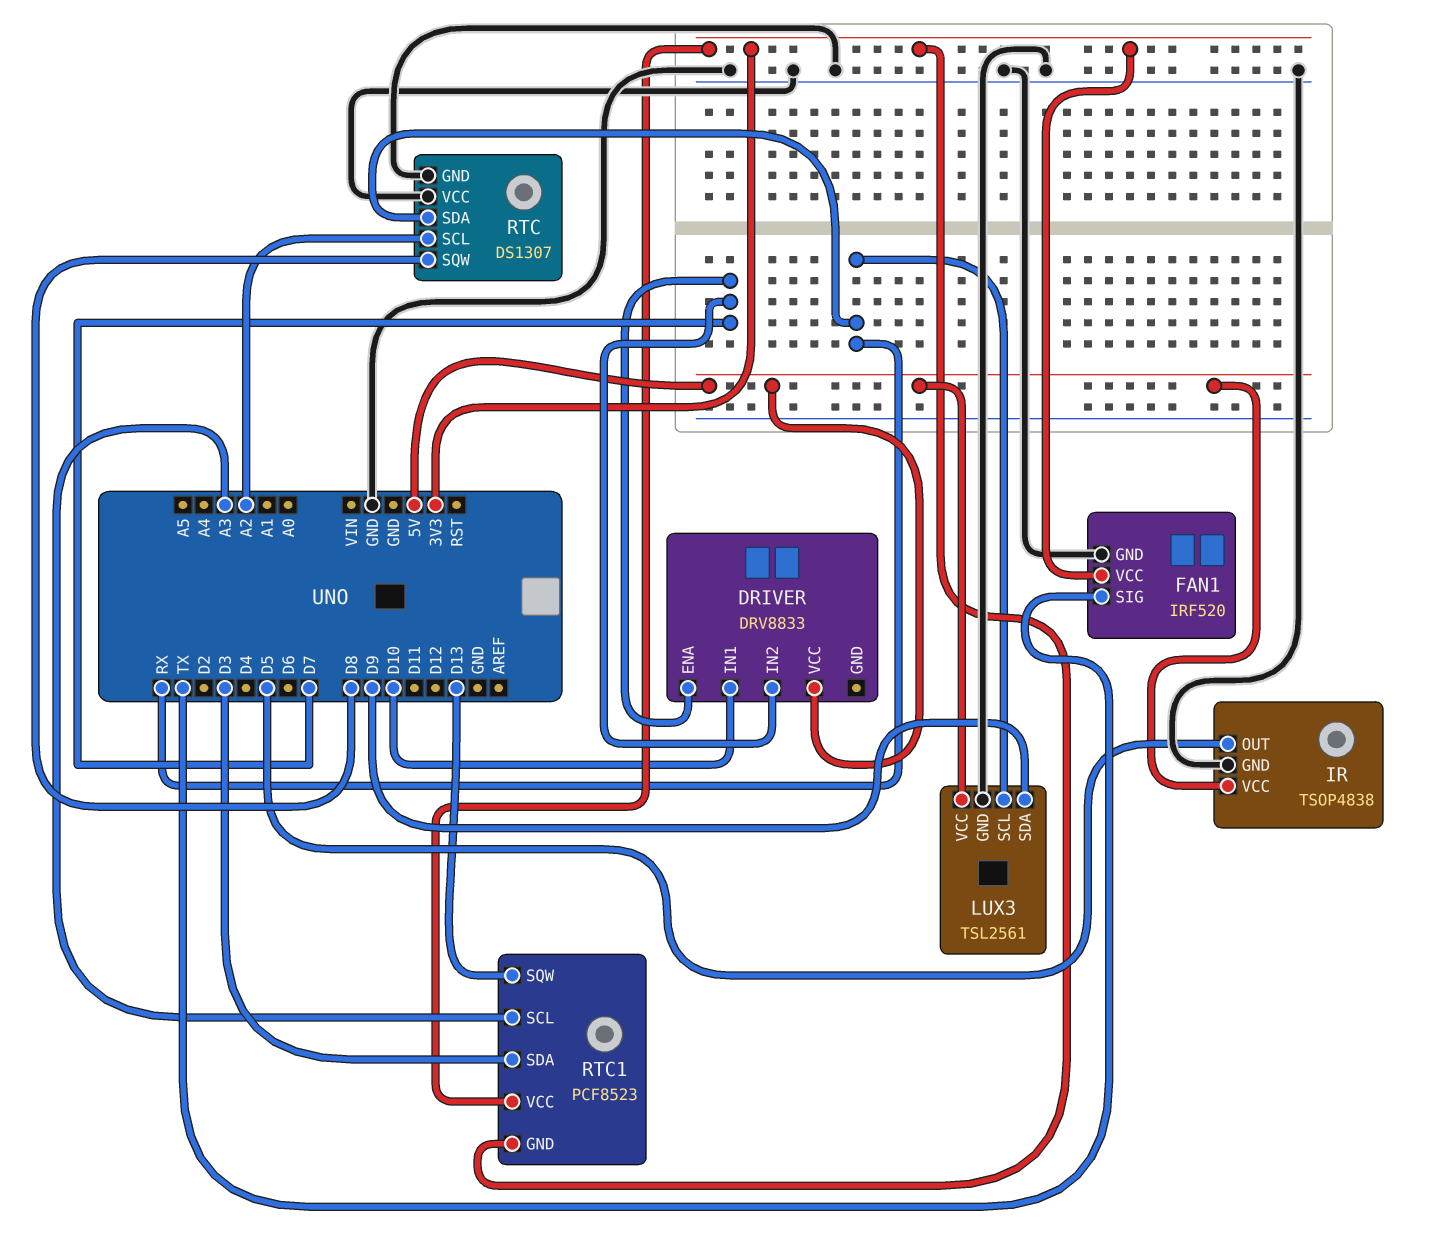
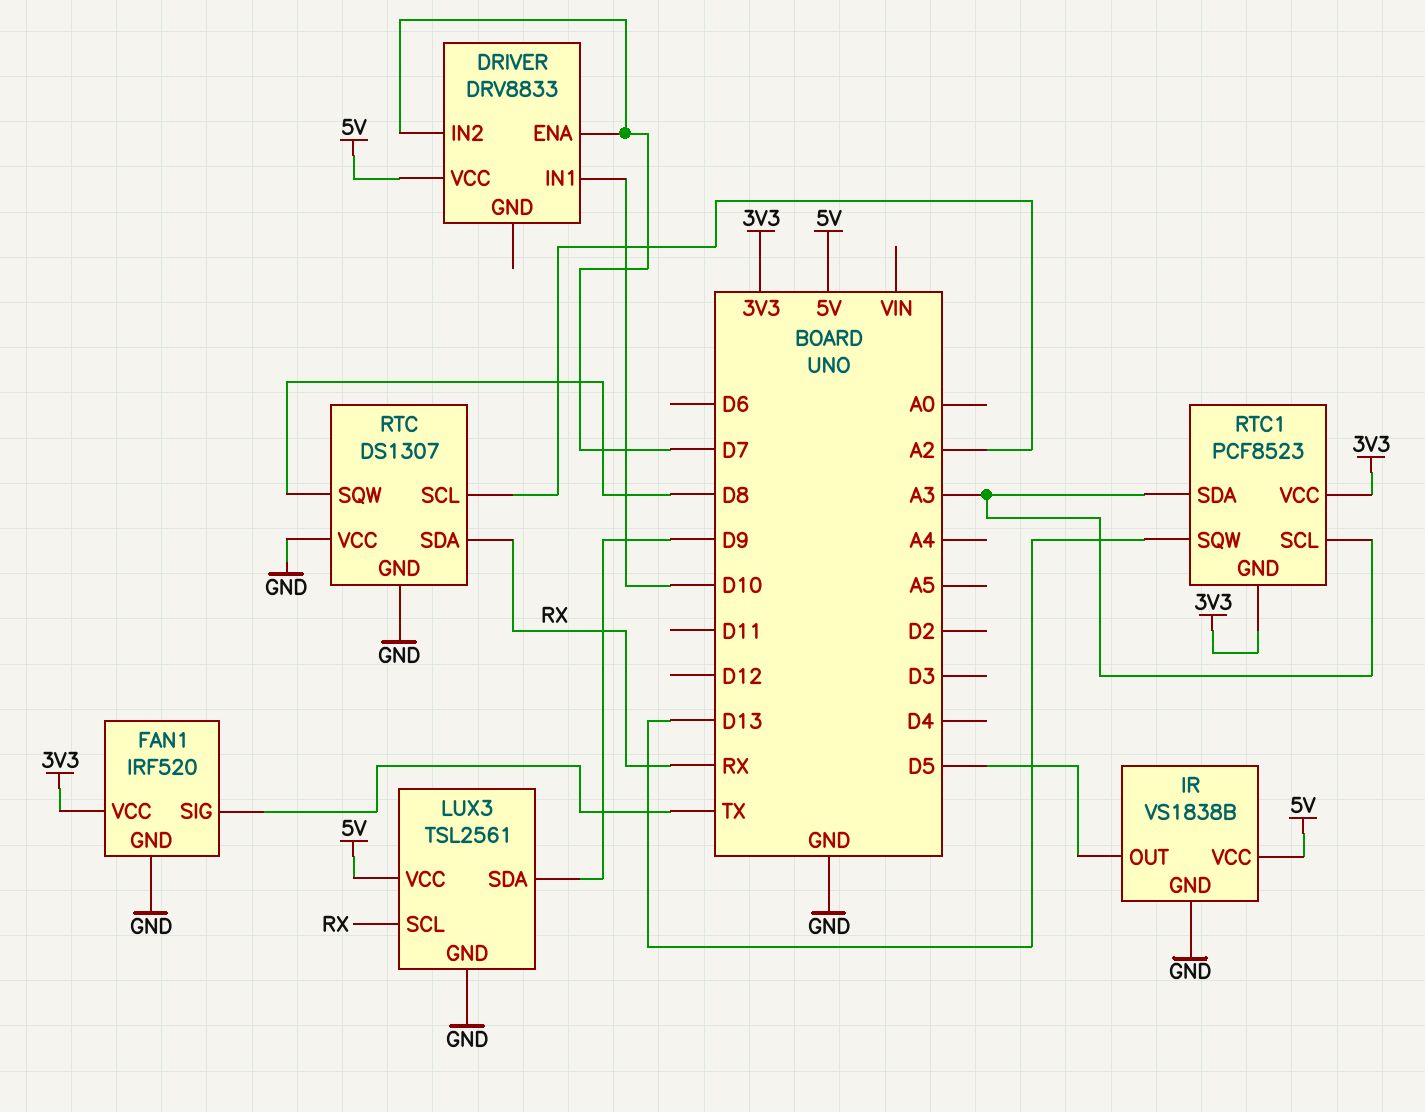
IR: TSOP4838 -> VS1838B
RTC1 pin SDA: D3 -> A3

